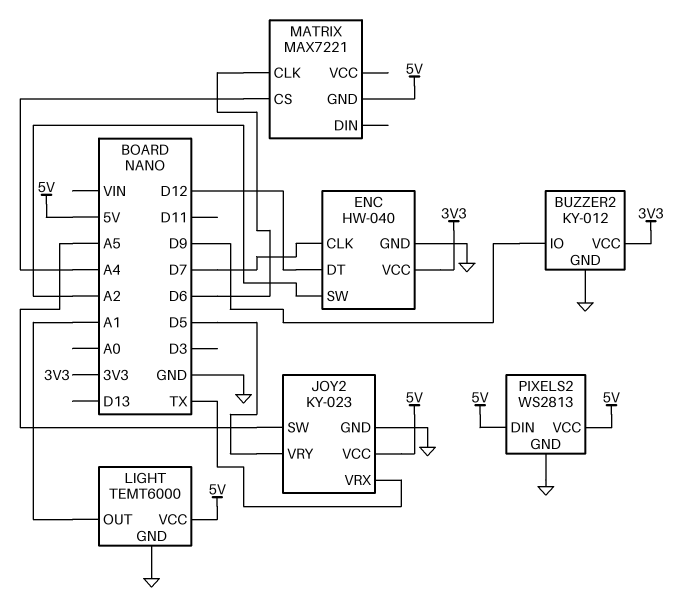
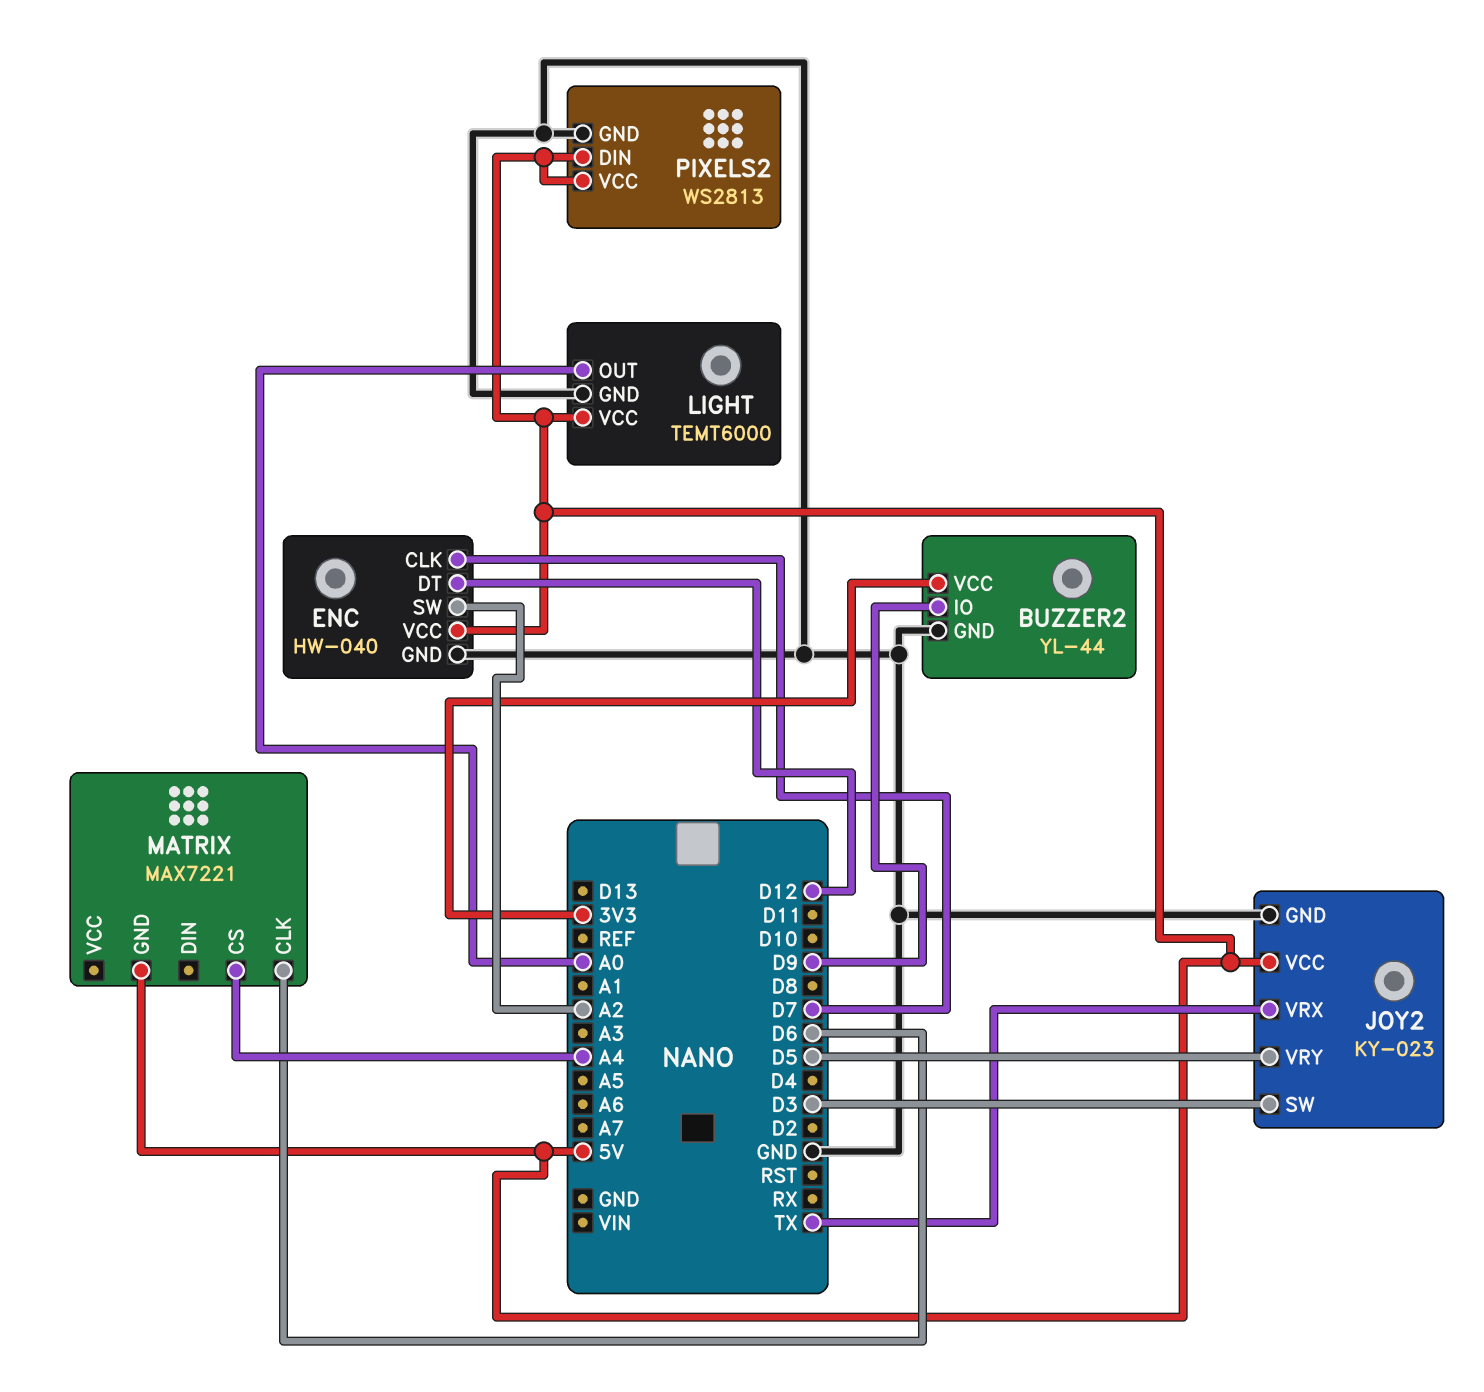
BUZZER2: KY-012 -> YL-44
ENC pin VCC: 3V3 -> 5V
JOY2 pin SW: A5 -> D3
LIGHT pin OUT: A1 -> A0

